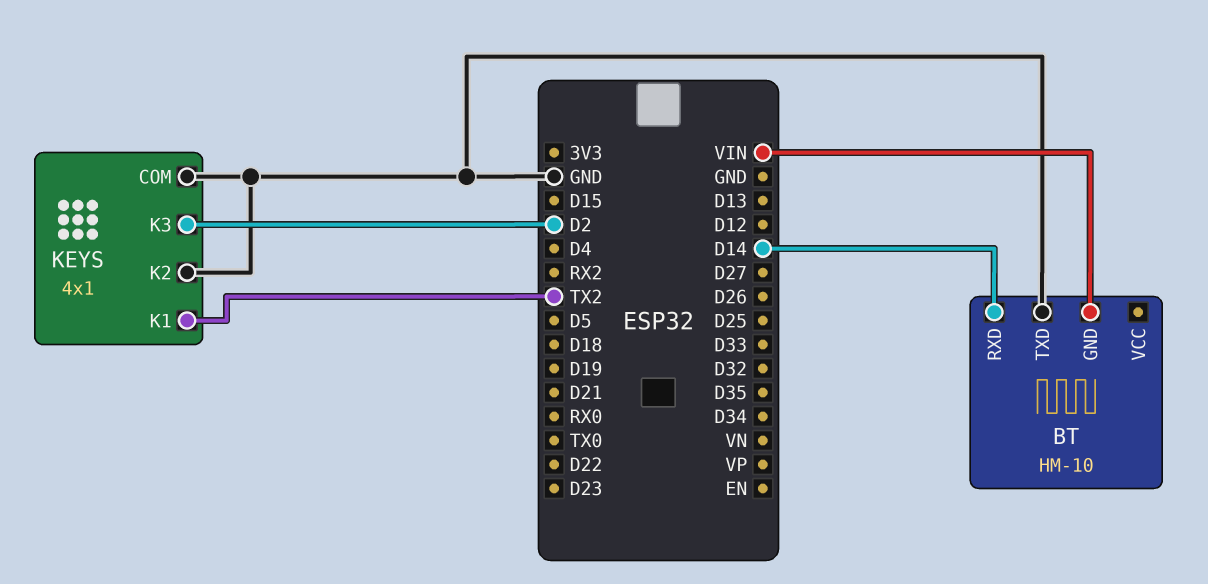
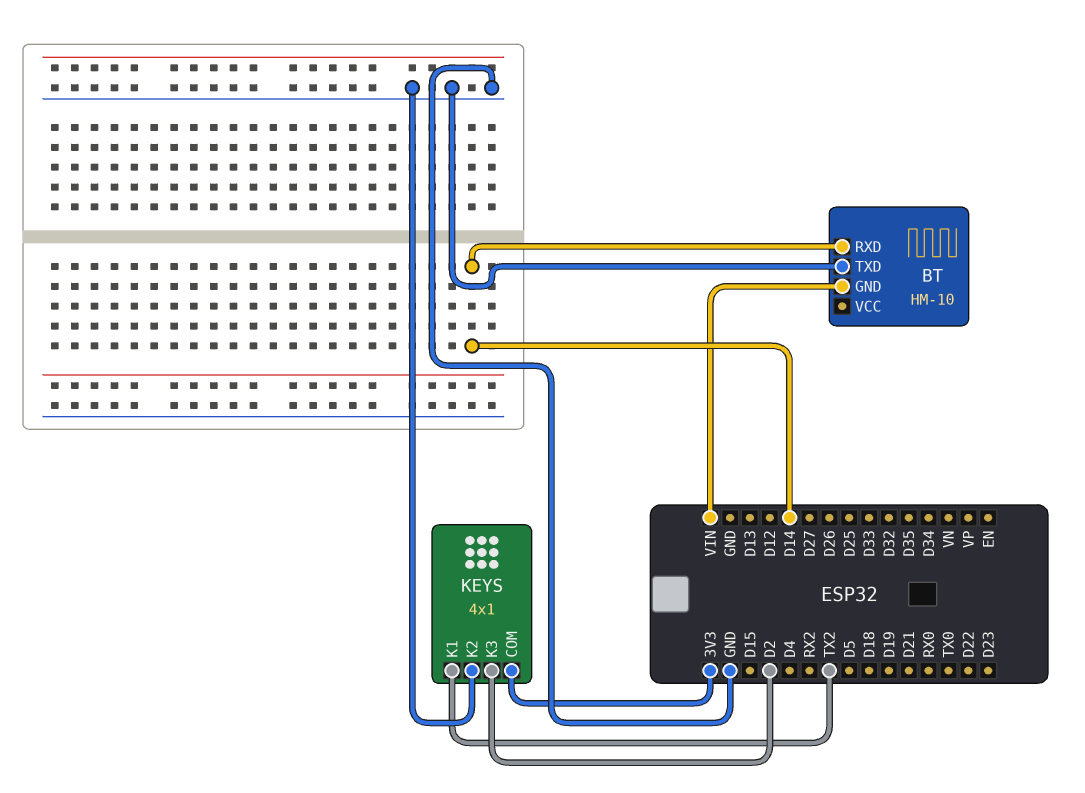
KEYS pin COM: GND -> 3V3

